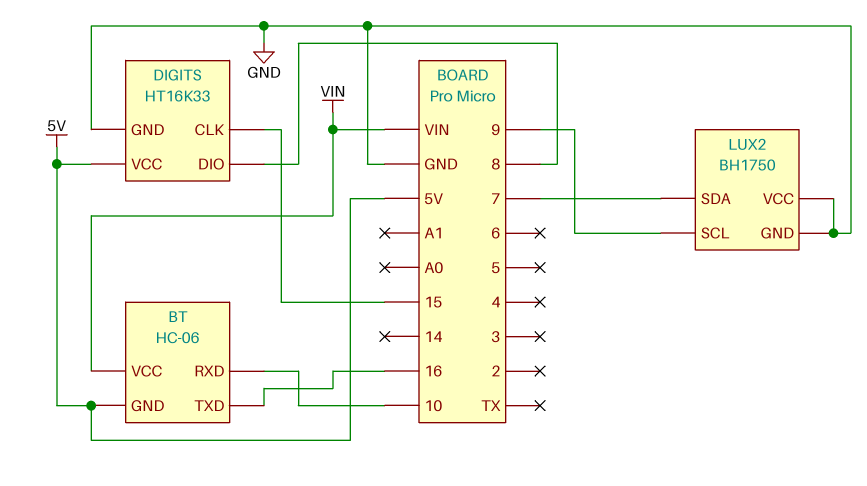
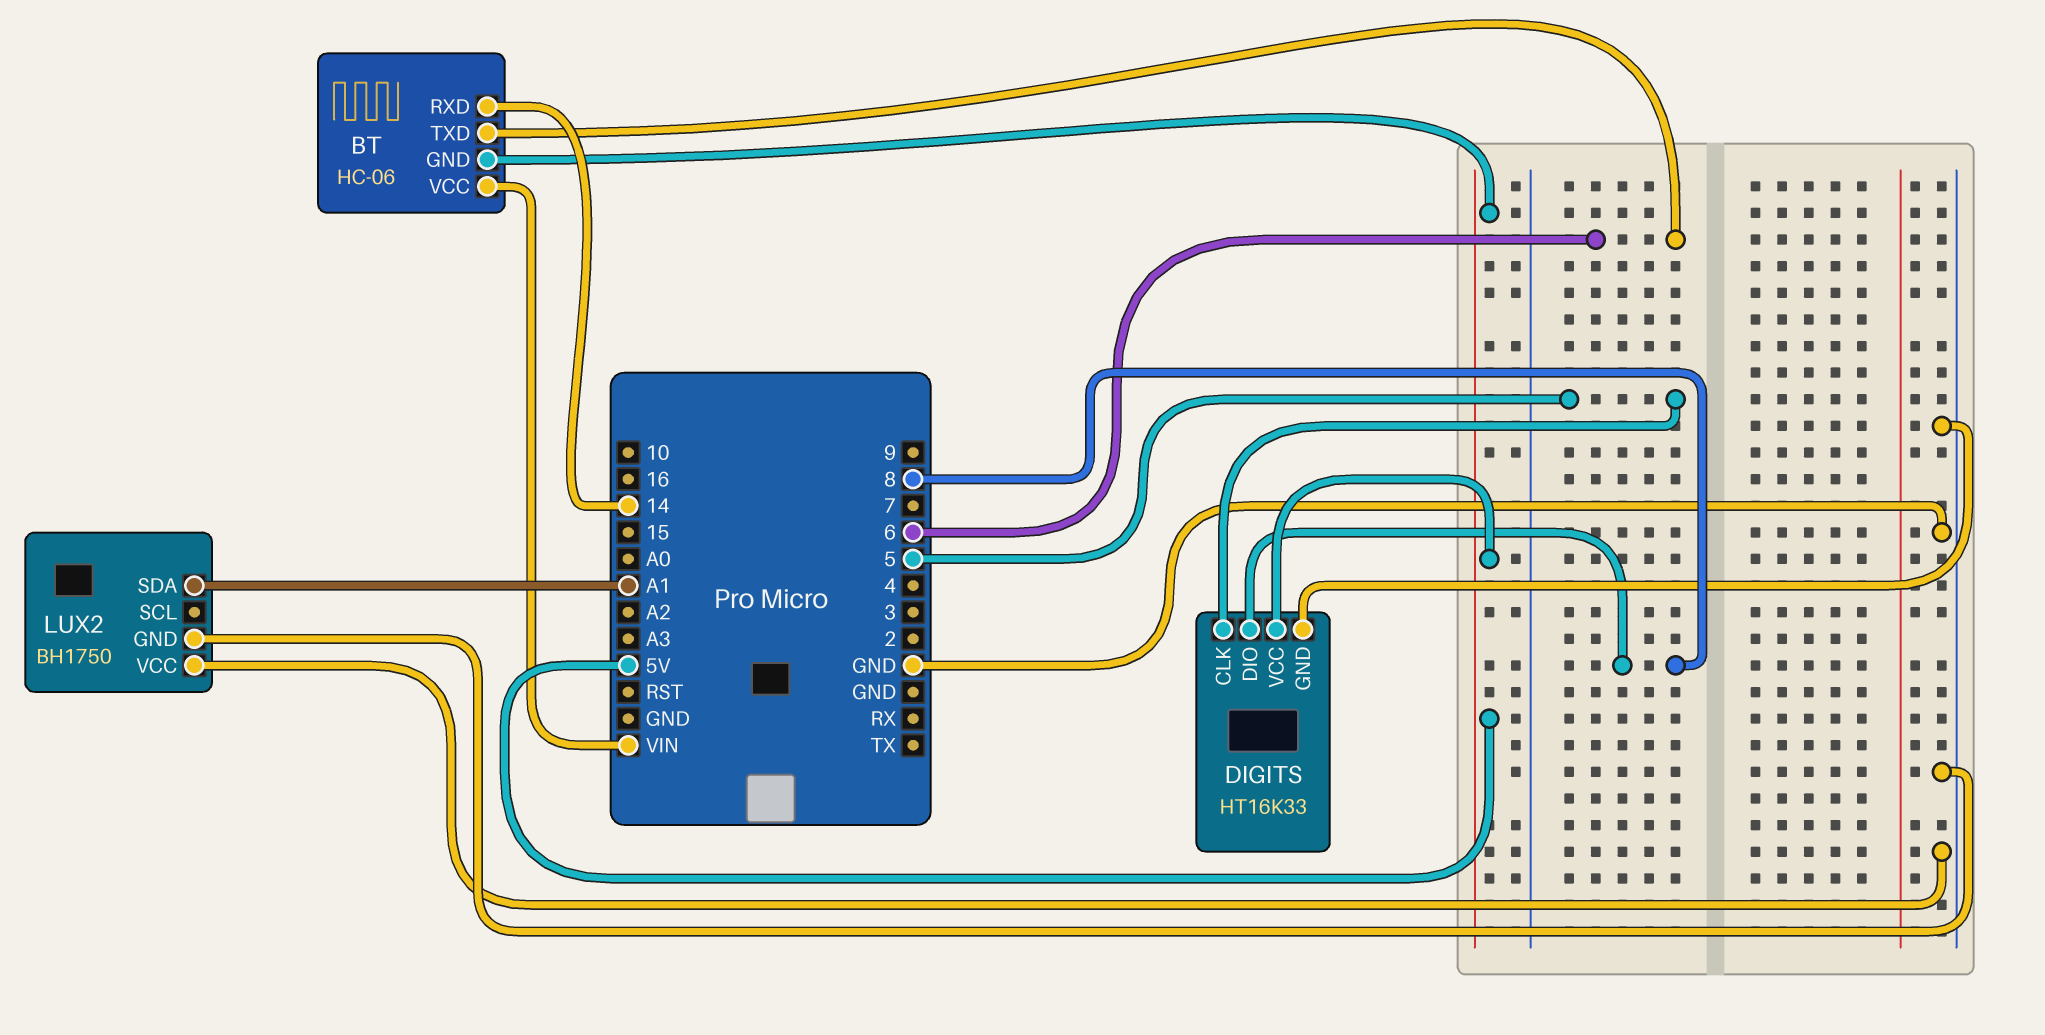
BT pin RXD: 10 -> 14
BT pin TXD: 16 -> 6
DIGITS pin CLK: 15 -> 5
LUX2 pin SCL: 9 -> none
LUX2 pin SDA: 7 -> A1

